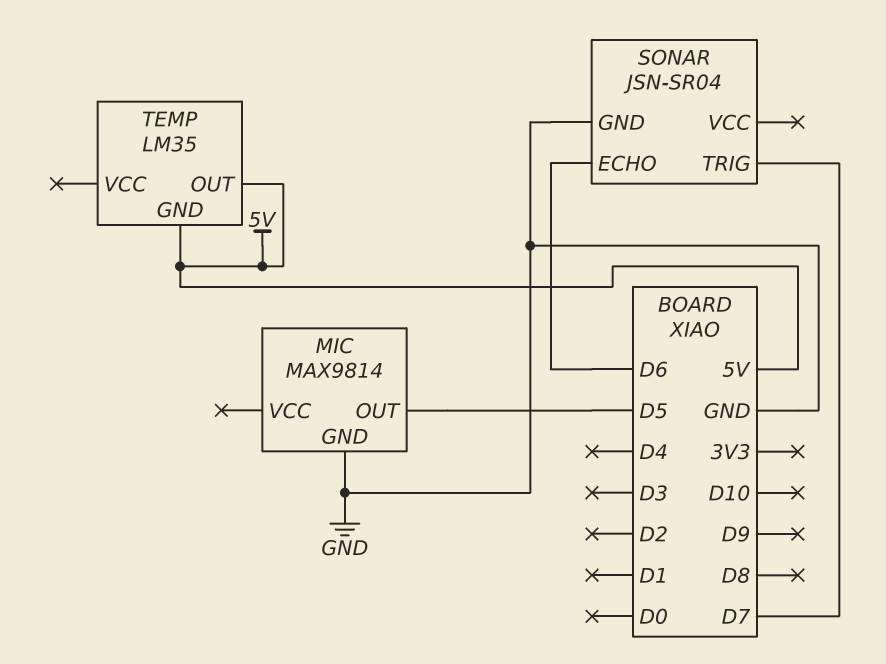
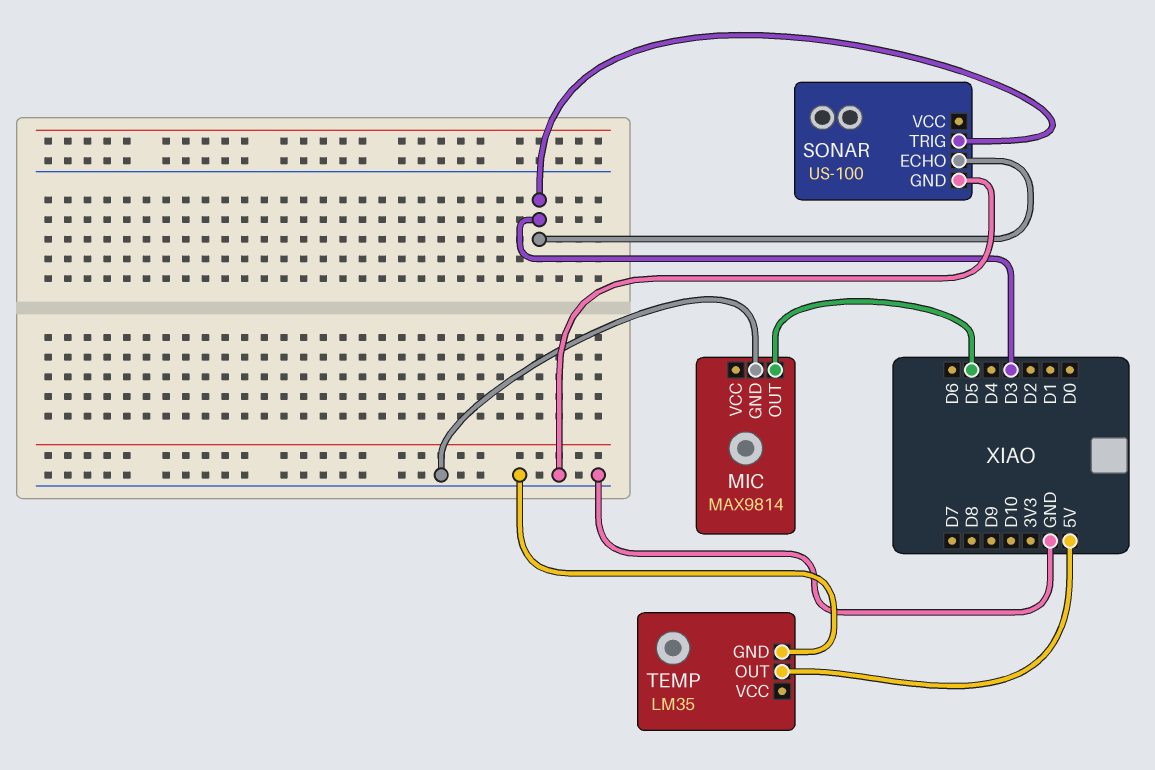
SONAR: JSN-SR04 -> US-100
SONAR pin ECHO: D6 -> D3
SONAR pin TRIG: D7 -> D3
TEMP pin GND: 5V -> GND

